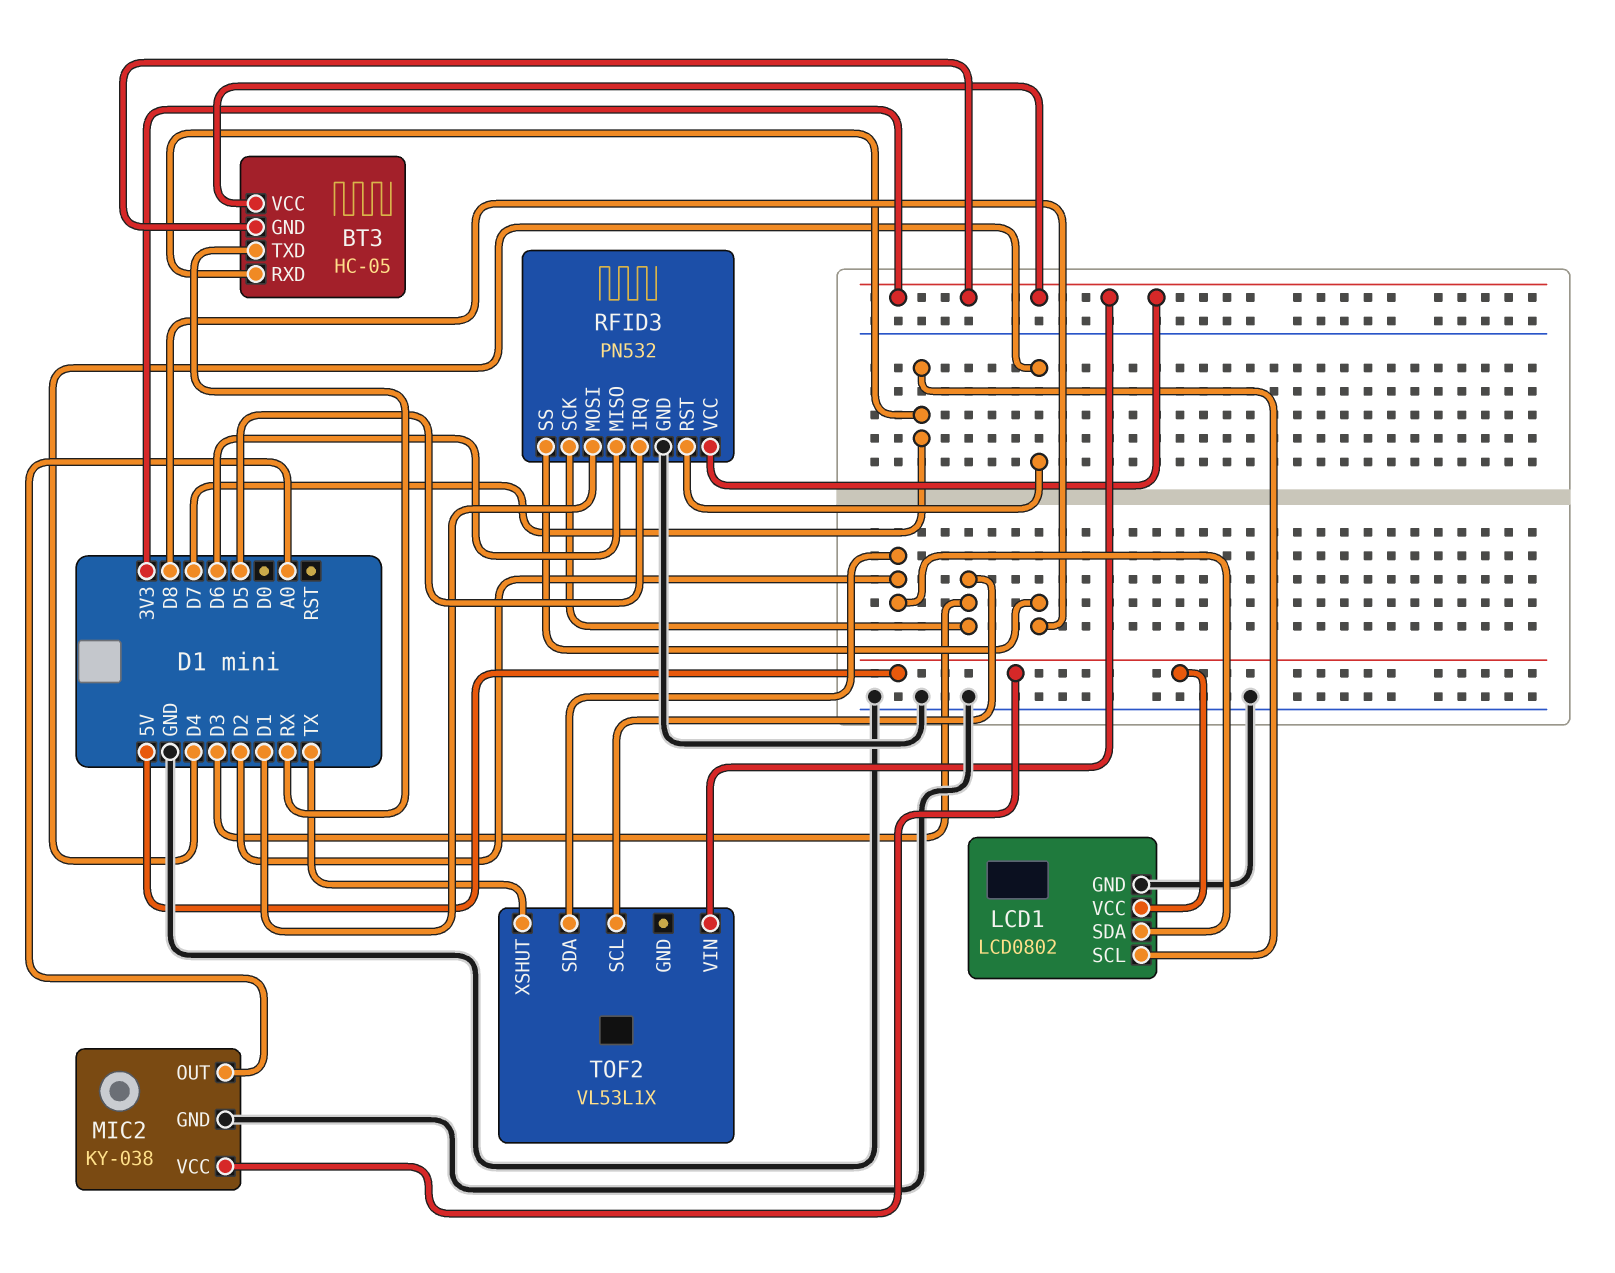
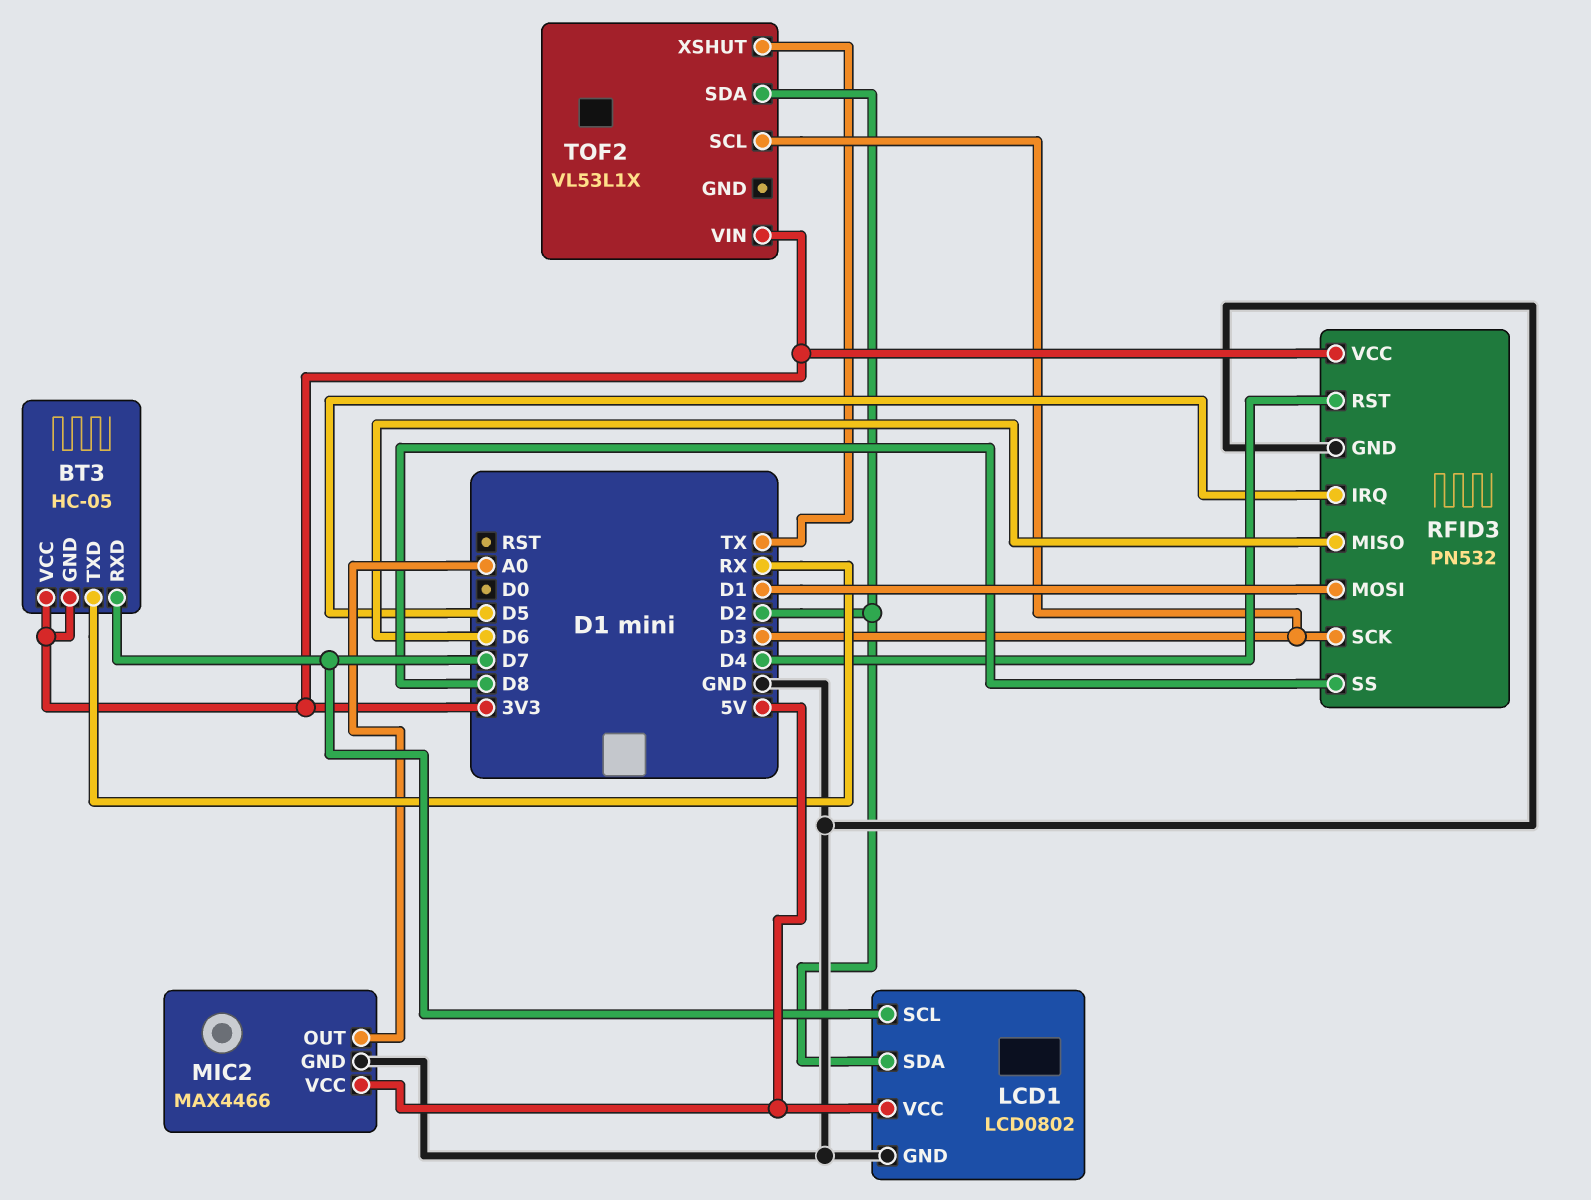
MIC2: KY-038 -> MAX4466

